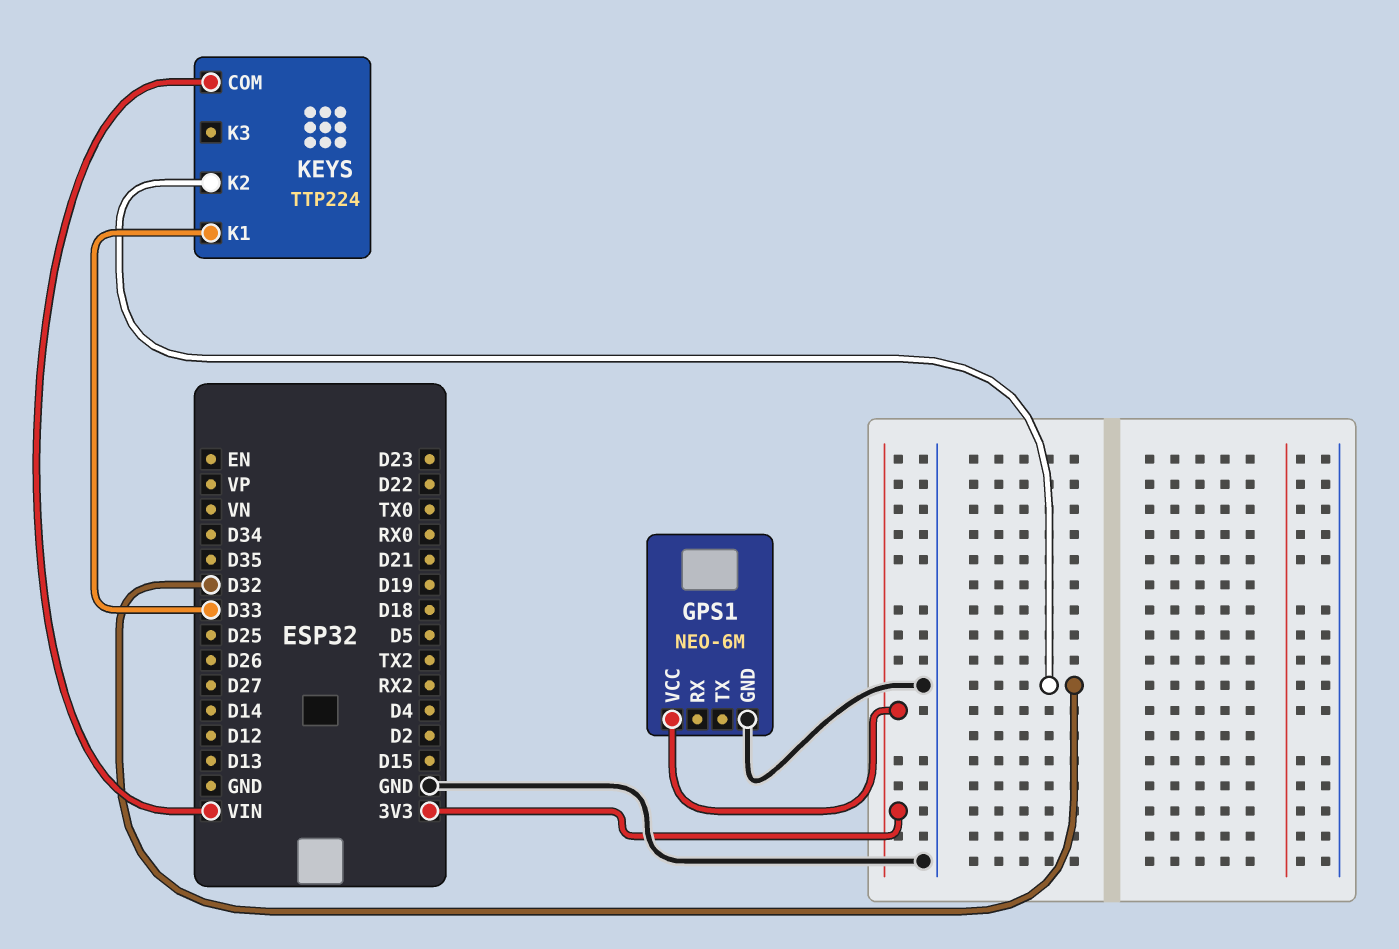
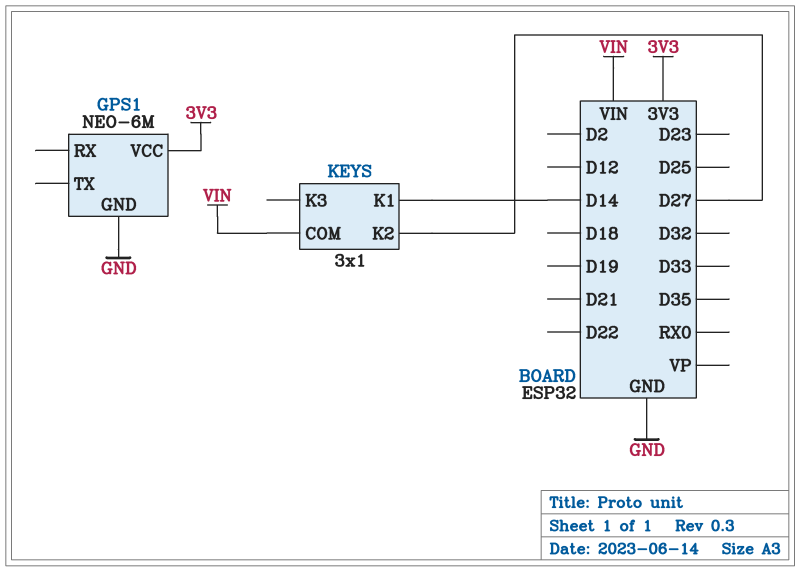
KEYS: TTP224 -> 3x1
KEYS pin K1: D33 -> D14
KEYS pin K2: D32 -> D27

